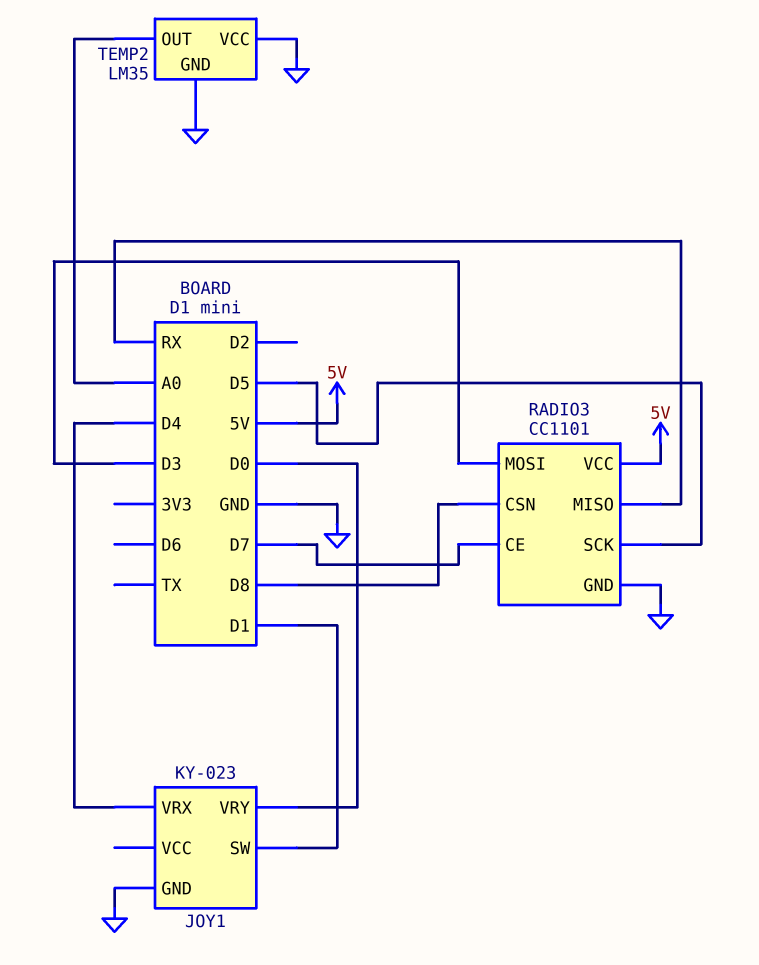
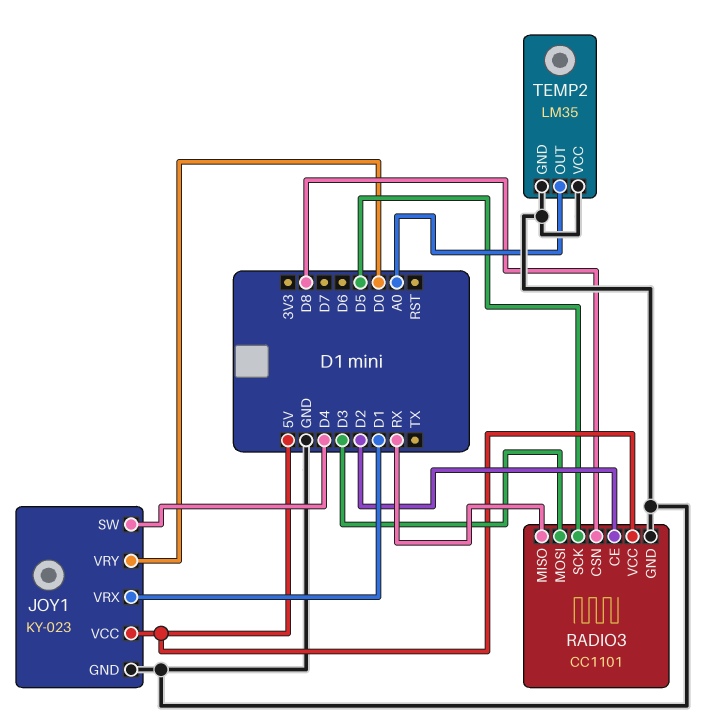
JOY1 pin SW: D1 -> D4
JOY1 pin VCC: none -> 5V
JOY1 pin VRX: D4 -> D1
RADIO3 pin CE: D7 -> D2

